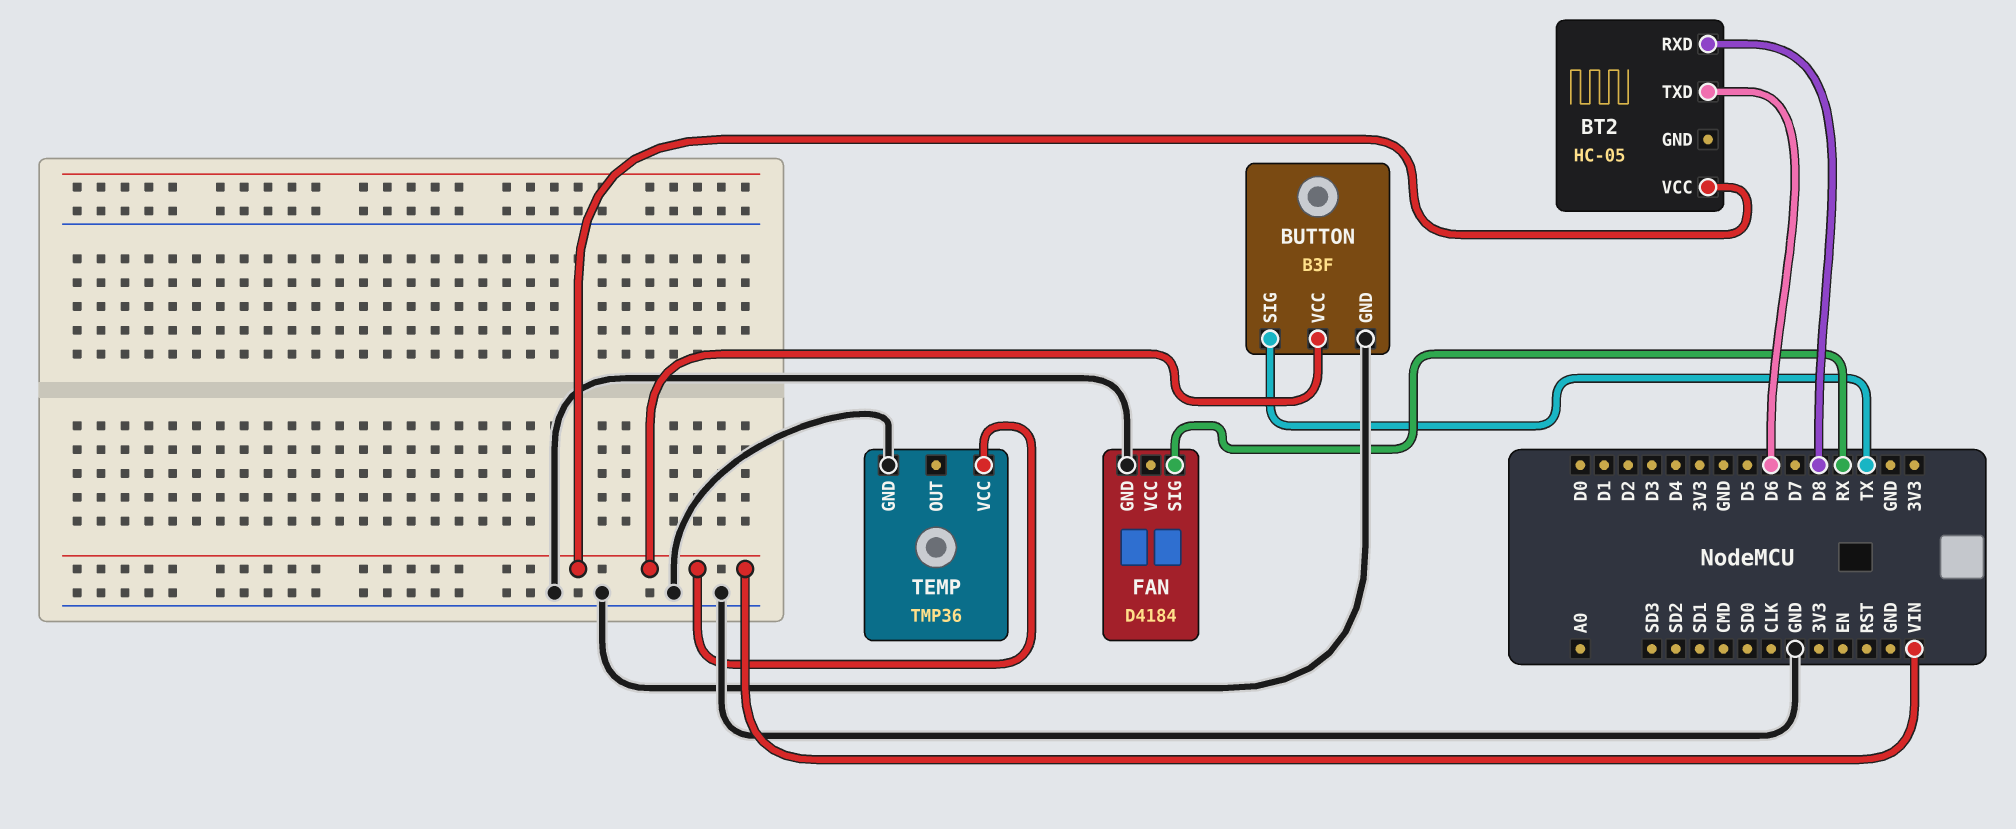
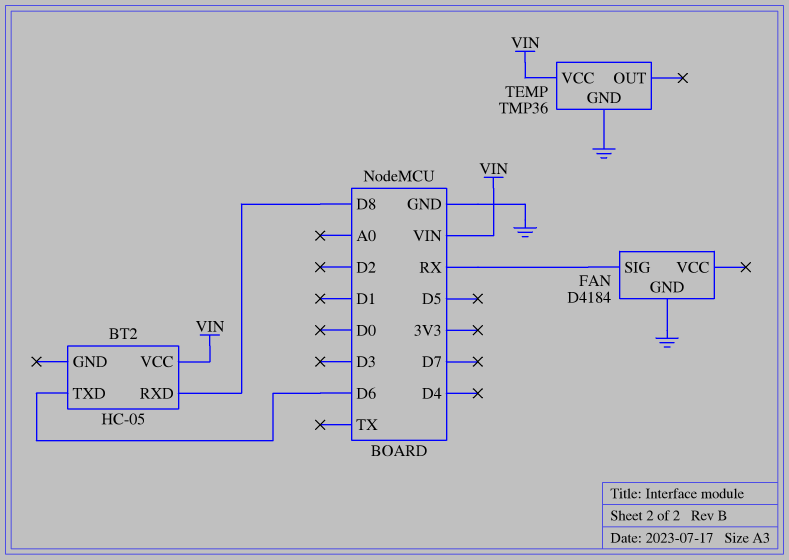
BUTTON: B3F -> none
BUTTON pin GND: GND -> none
BUTTON pin SIG: TX -> none
BUTTON pin VCC: VIN -> none

